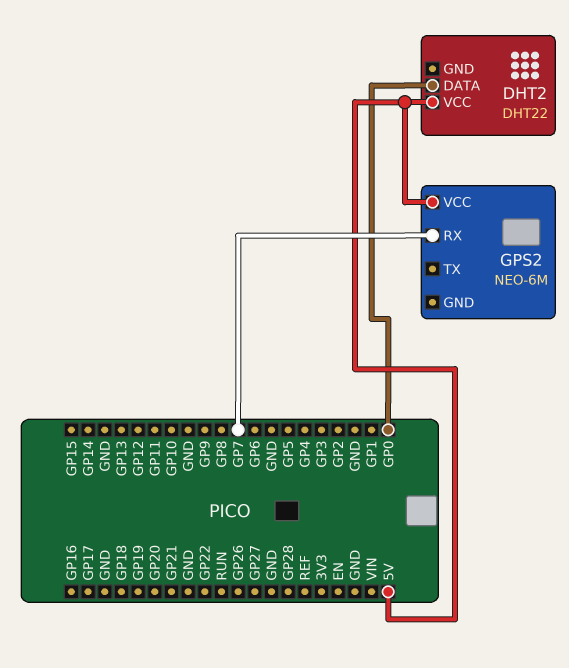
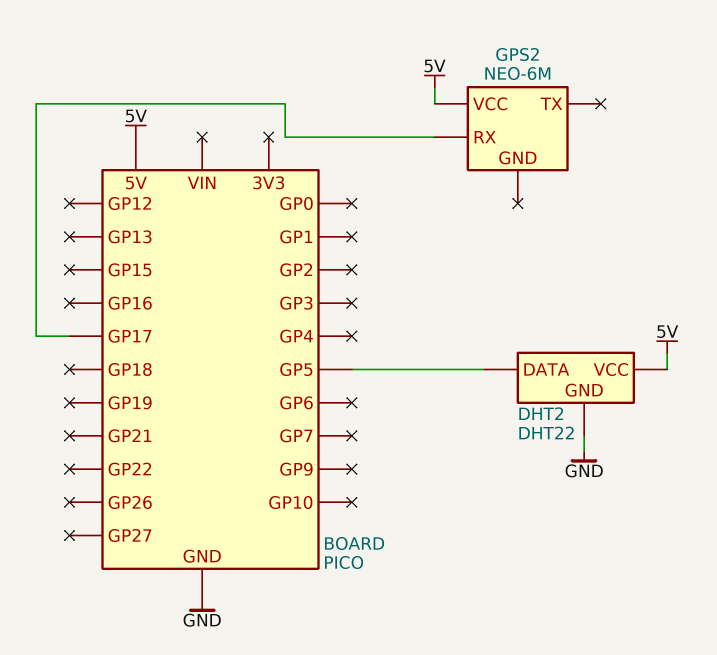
DHT2 pin DATA: GP0 -> GP5
DHT2 pin GND: none -> GND
GPS2 pin RX: GP7 -> GP17

